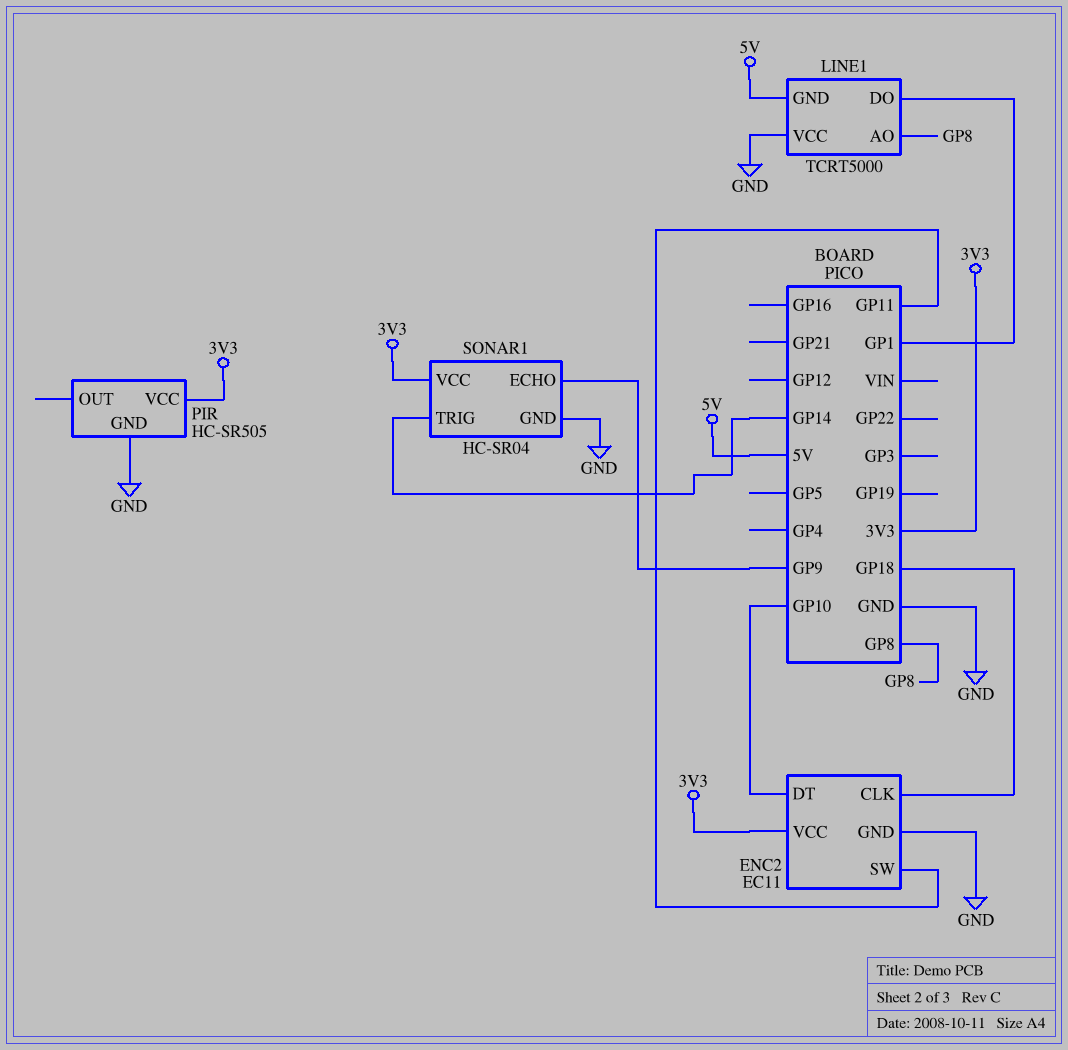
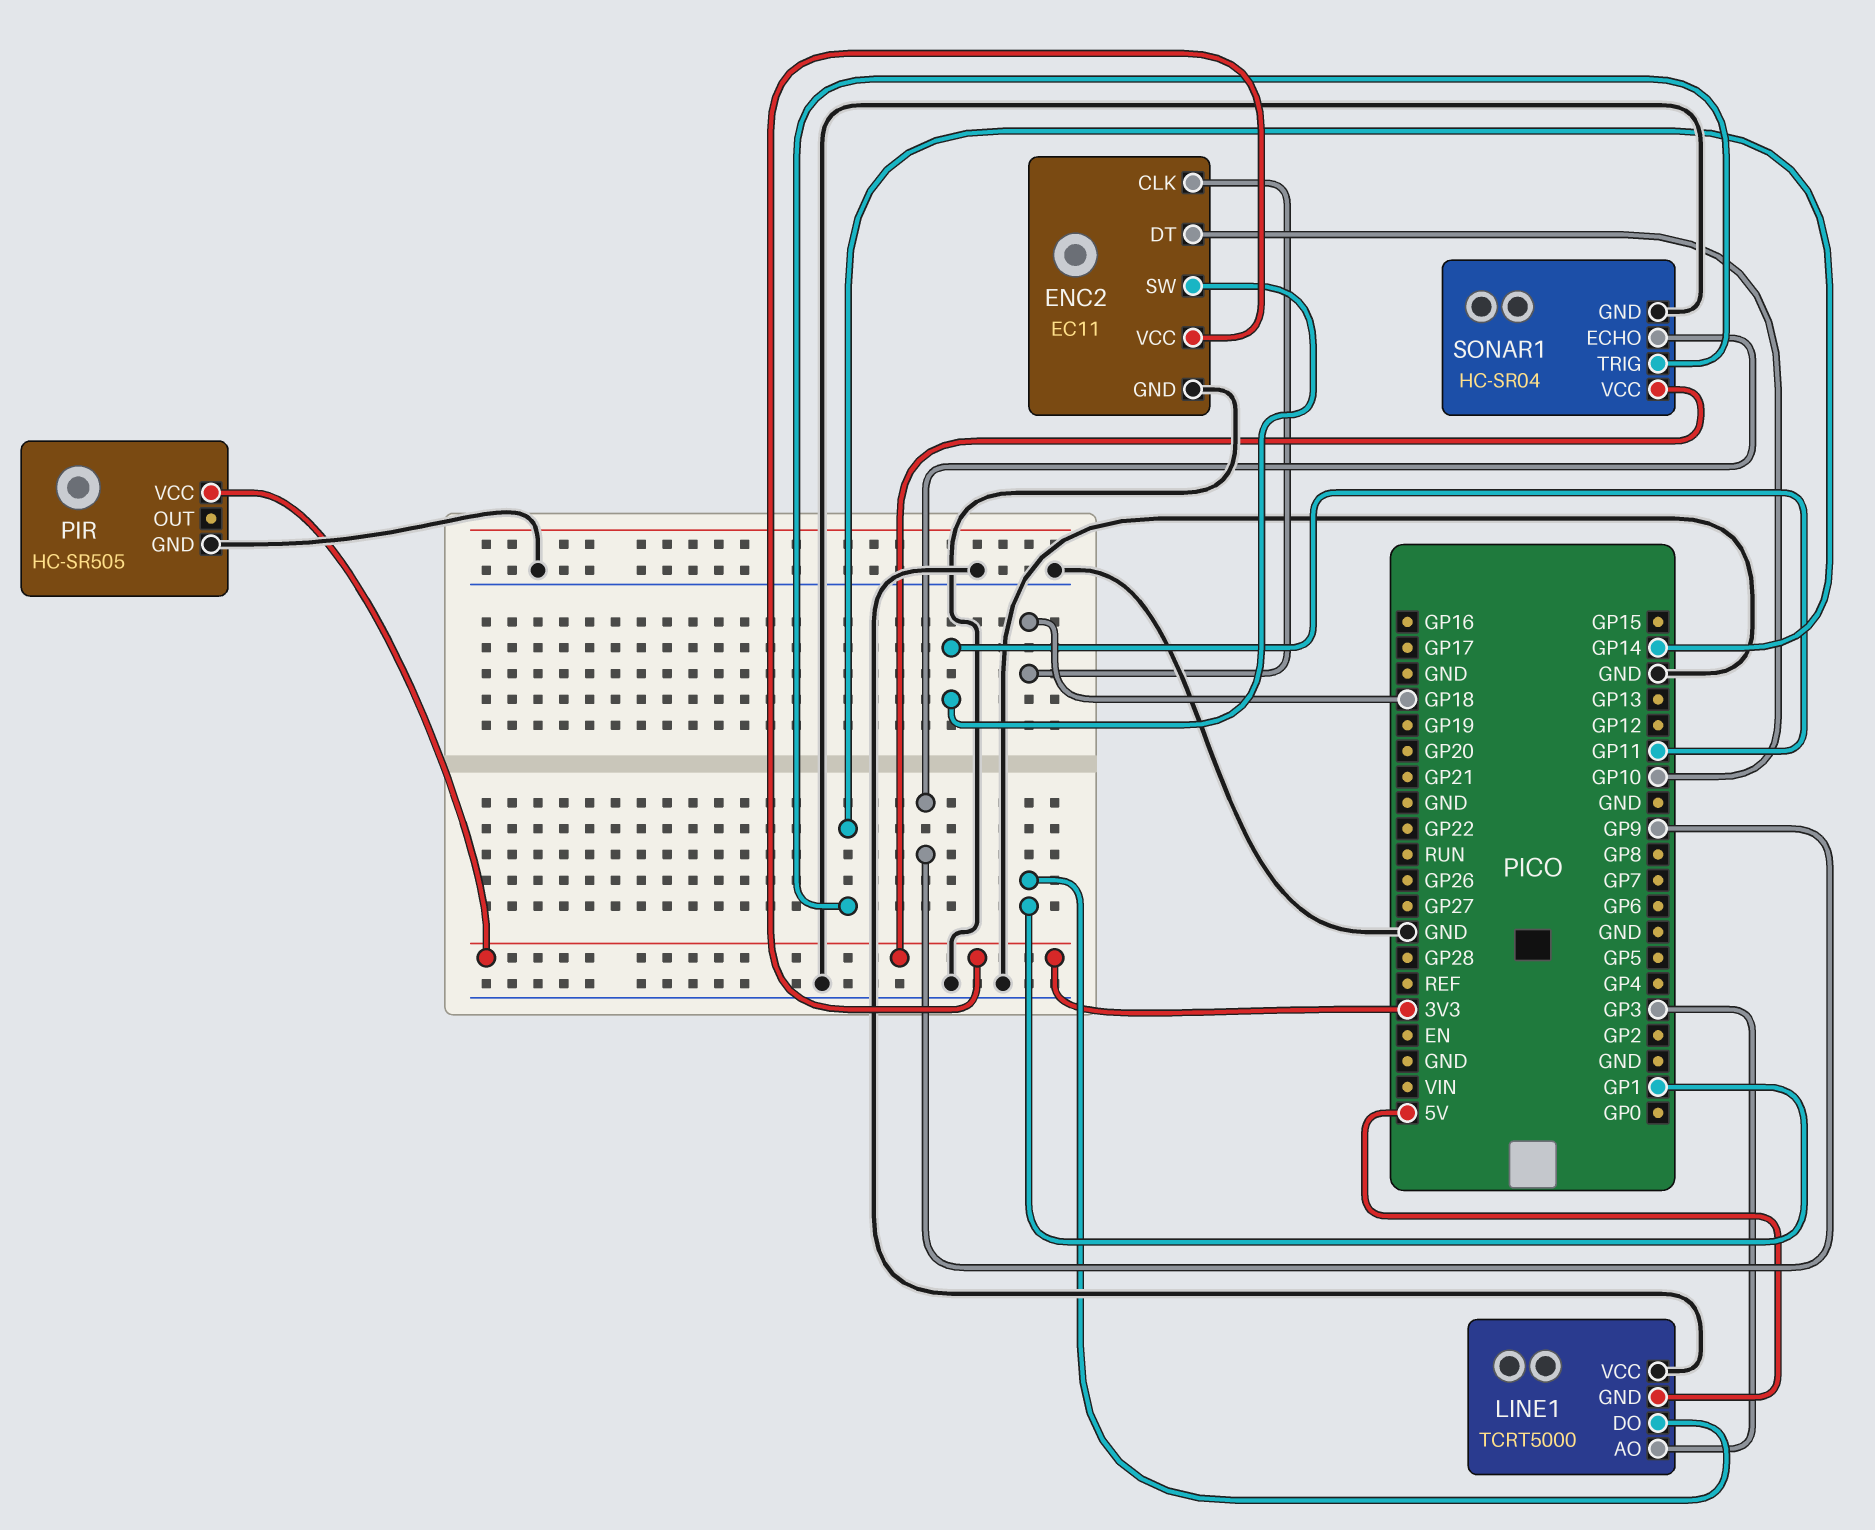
LINE1 pin AO: GP8 -> GP3

